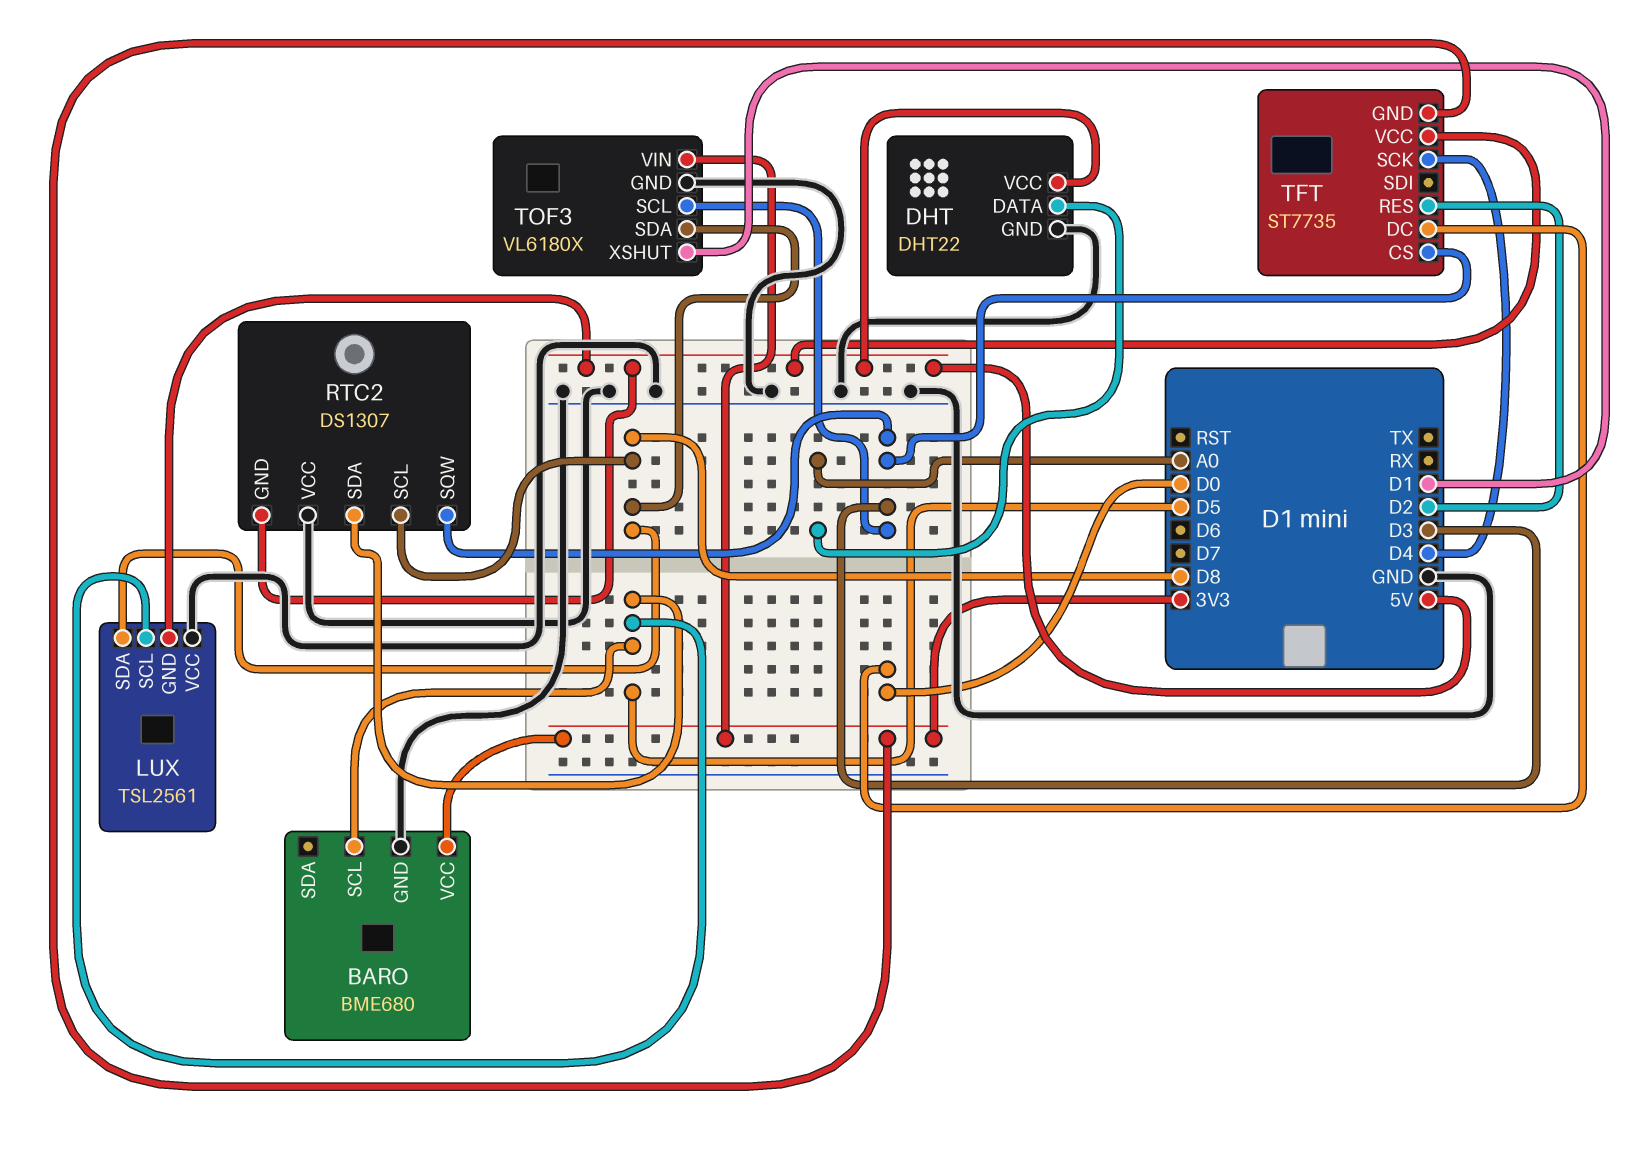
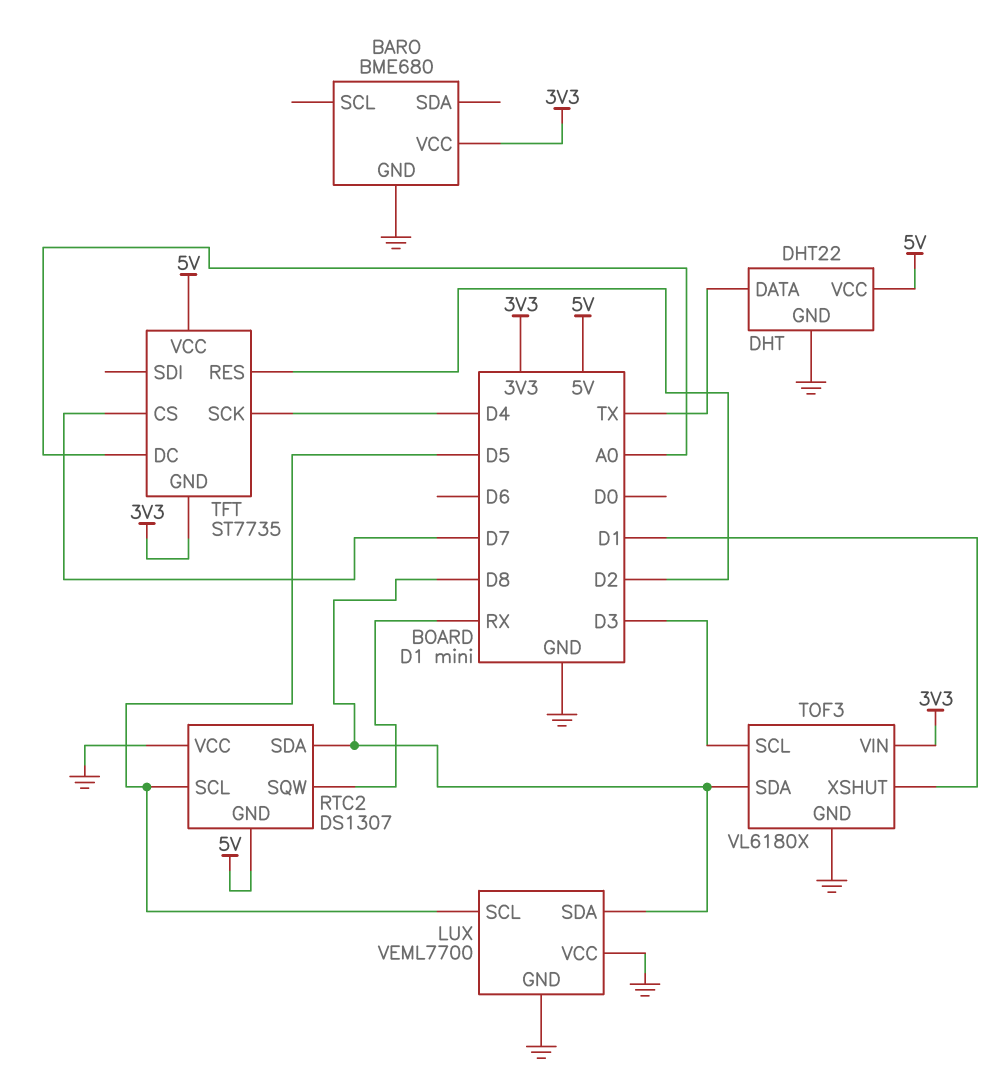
BARO pin SCL: D5 -> none
DHT pin DATA: A0 -> TX
LUX: TSL2561 -> VEML7700
LUX pin GND: 5V -> GND
RTC2 pin SCL: D8 -> D5
RTC2 pin SDA: D5 -> D8
RTC2 pin SQW: D3 -> RX
TFT pin CS: D3 -> D7
TFT pin DC: D0 -> A0

